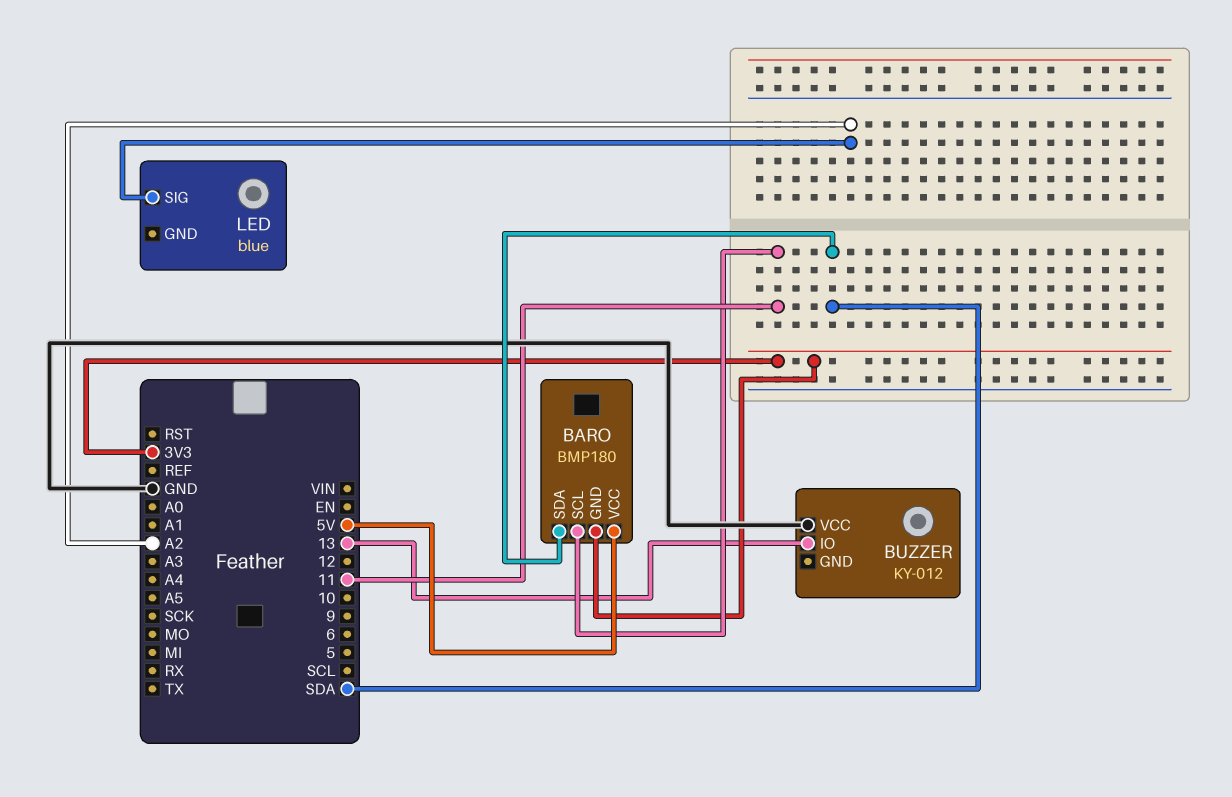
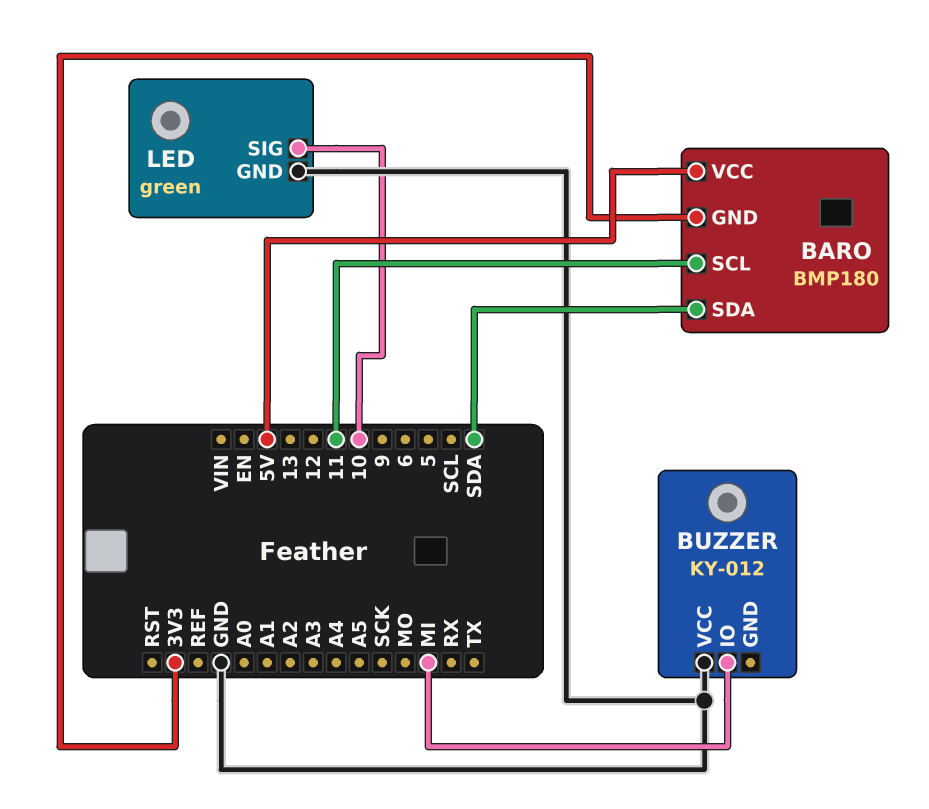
BUZZER pin IO: 13 -> MI
LED: blue -> green
LED pin GND: none -> GND
LED pin SIG: A2 -> 10

